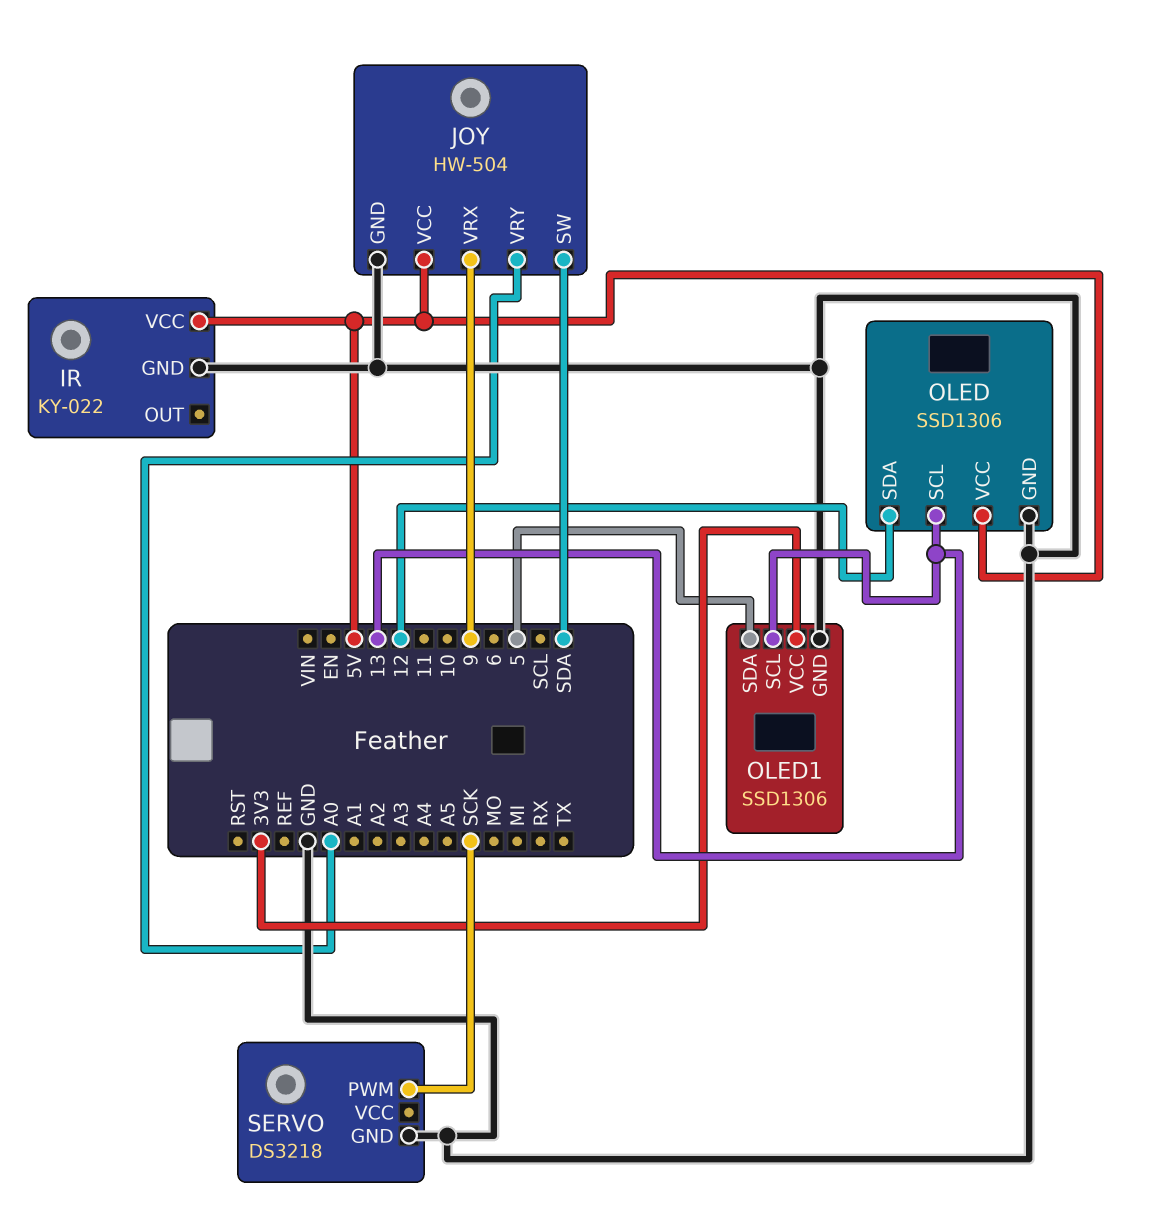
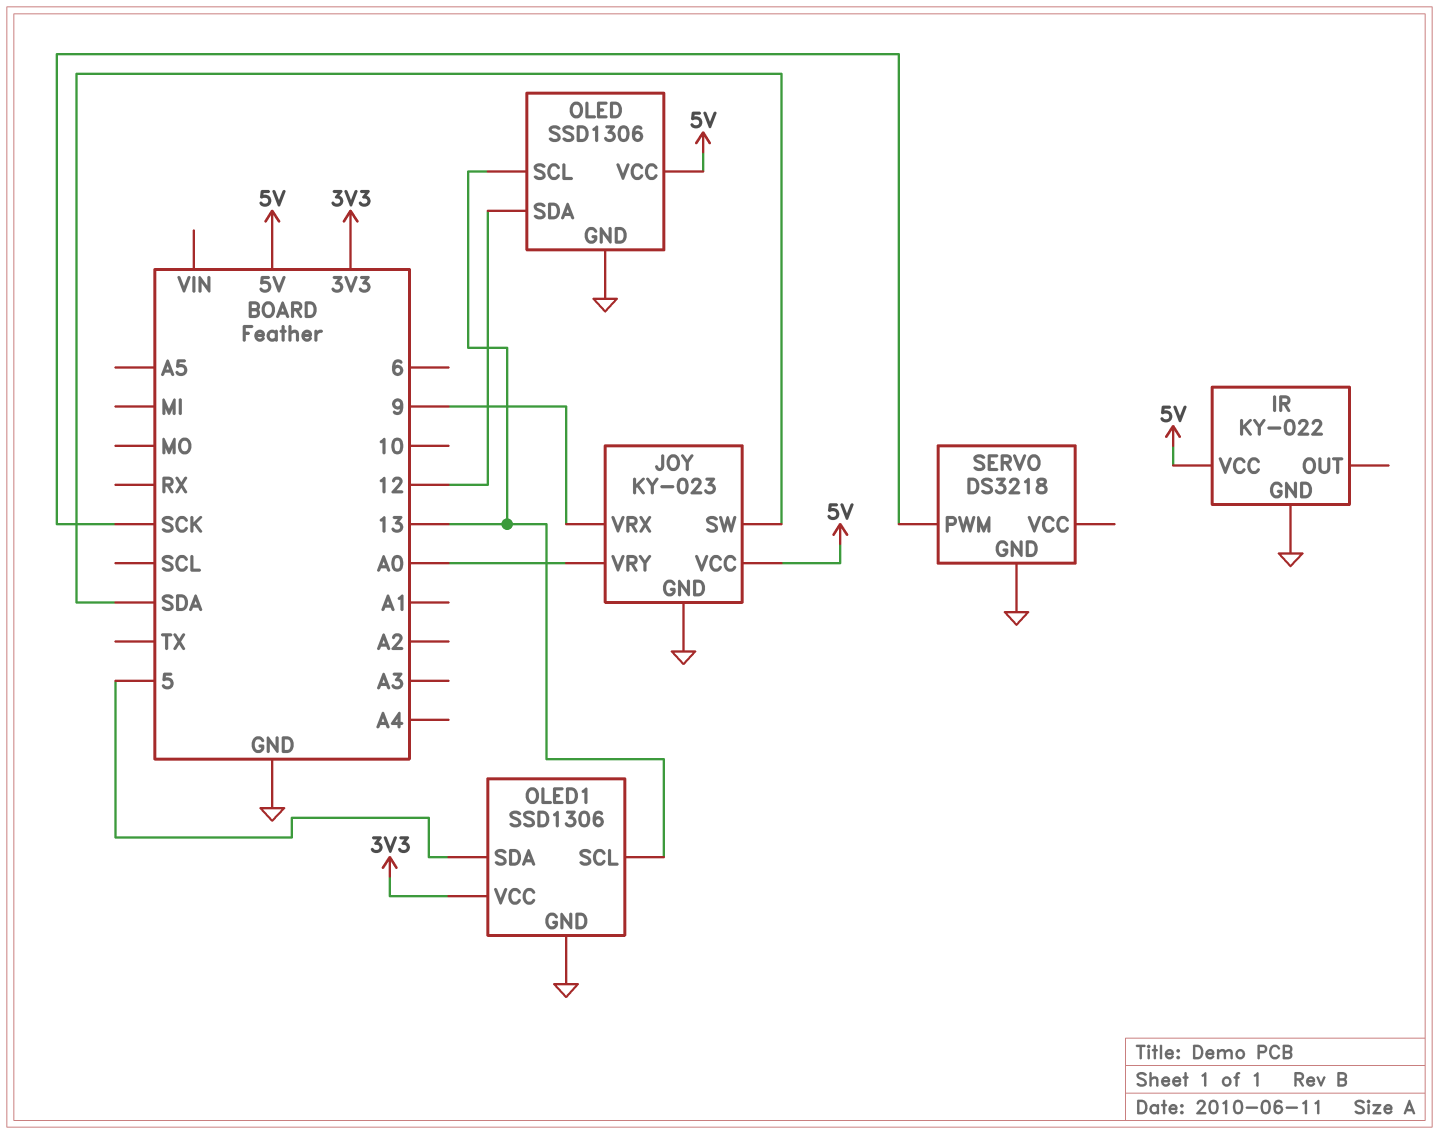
JOY: HW-504 -> KY-023

